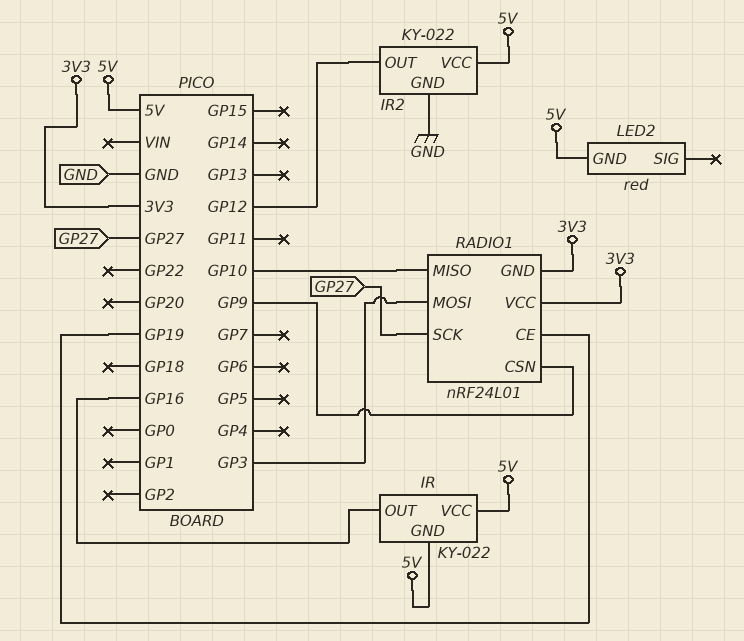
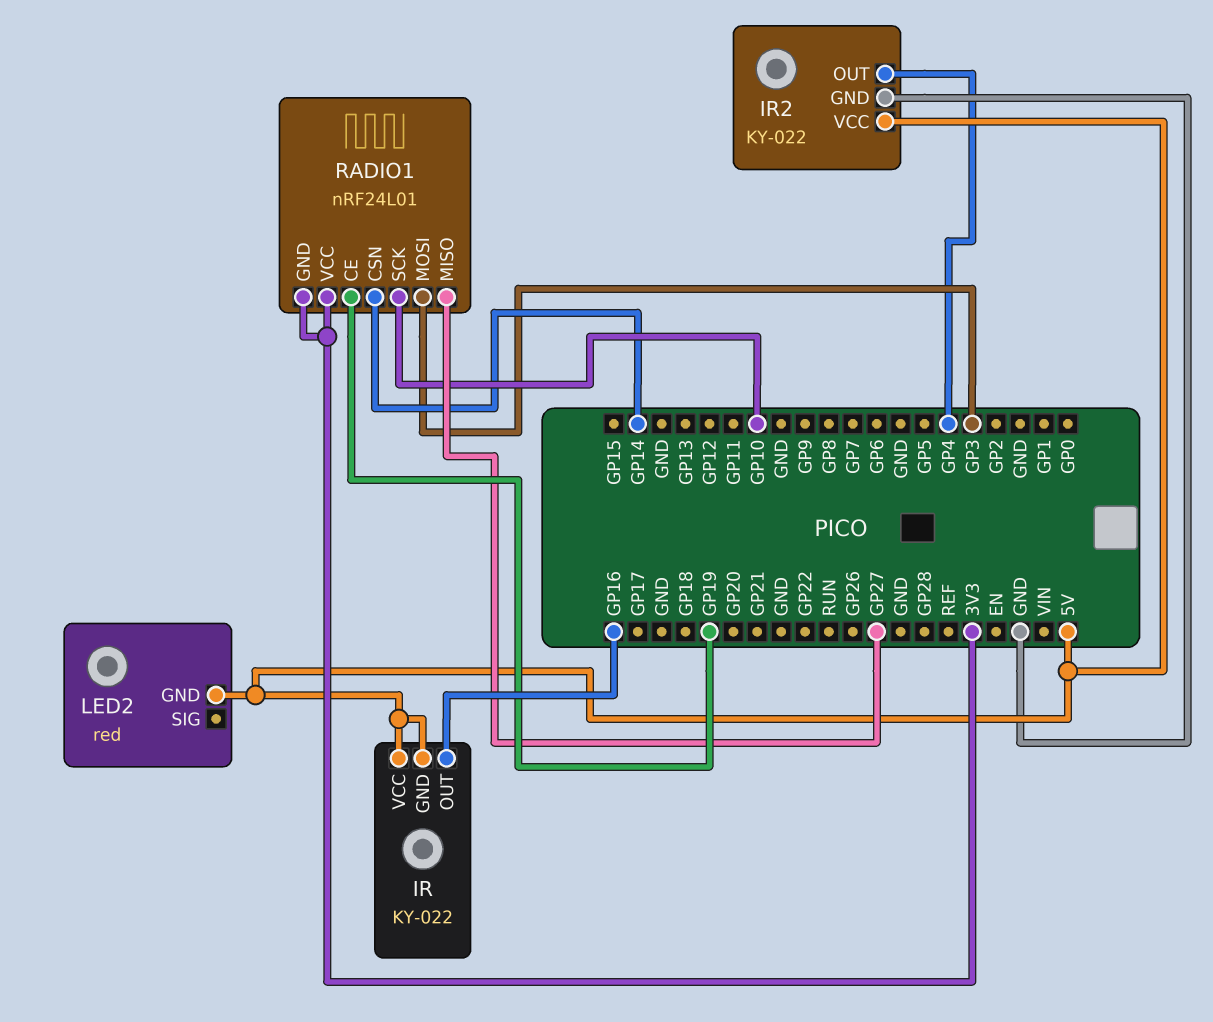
IR2 pin OUT: GP12 -> GP4
RADIO1 pin CSN: GP9 -> GP14
RADIO1 pin MISO: GP10 -> GP27
RADIO1 pin SCK: GP27 -> GP10

